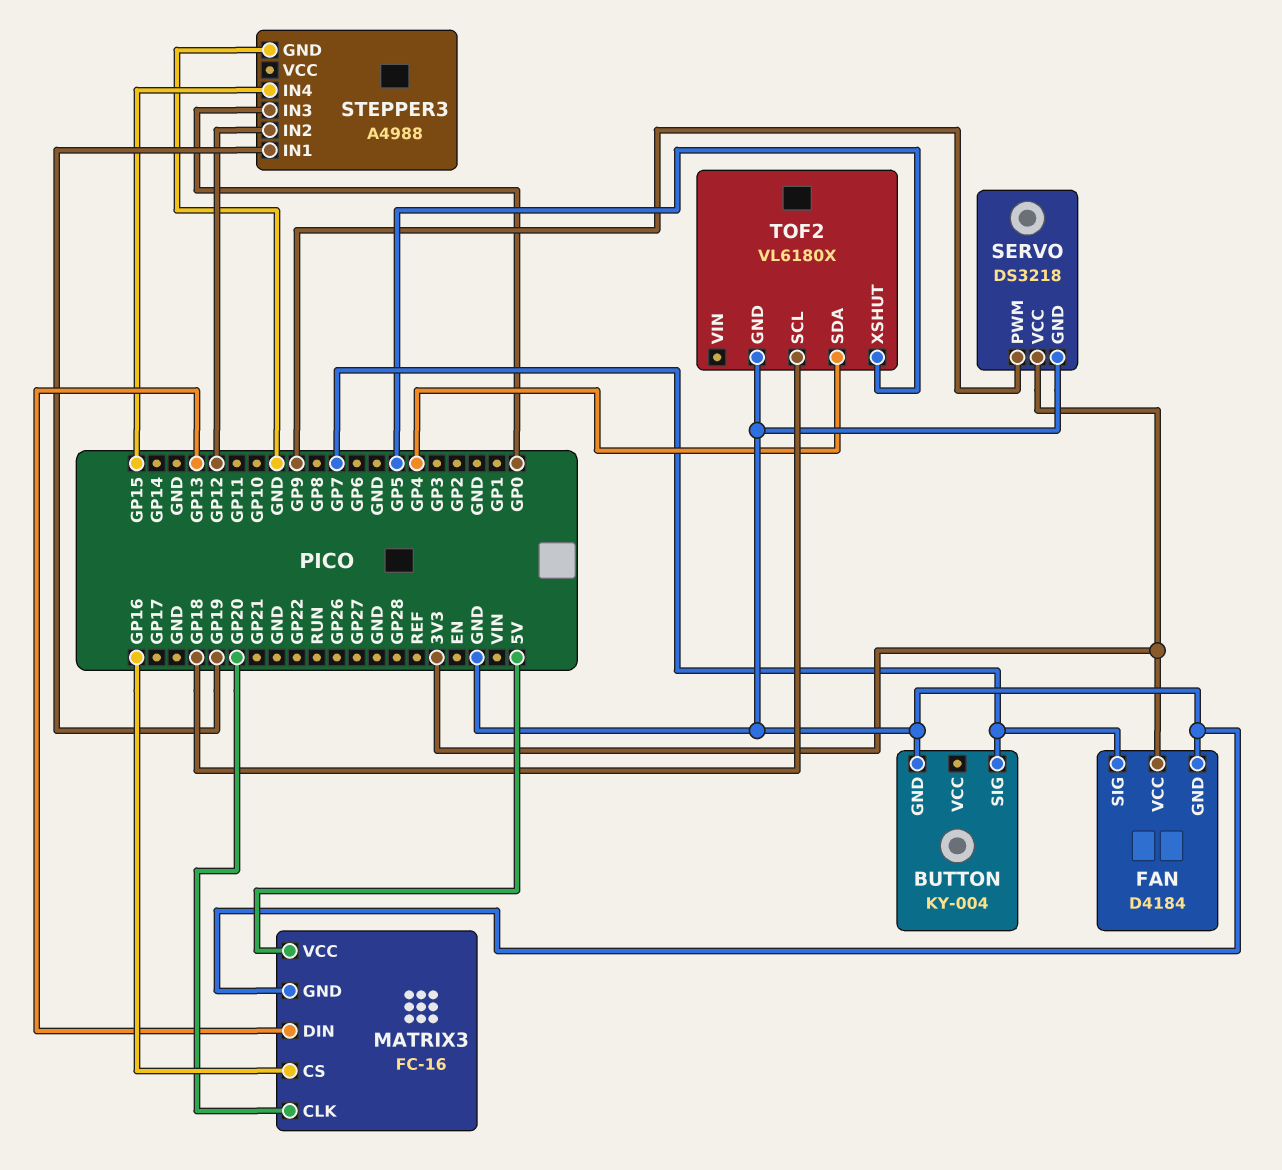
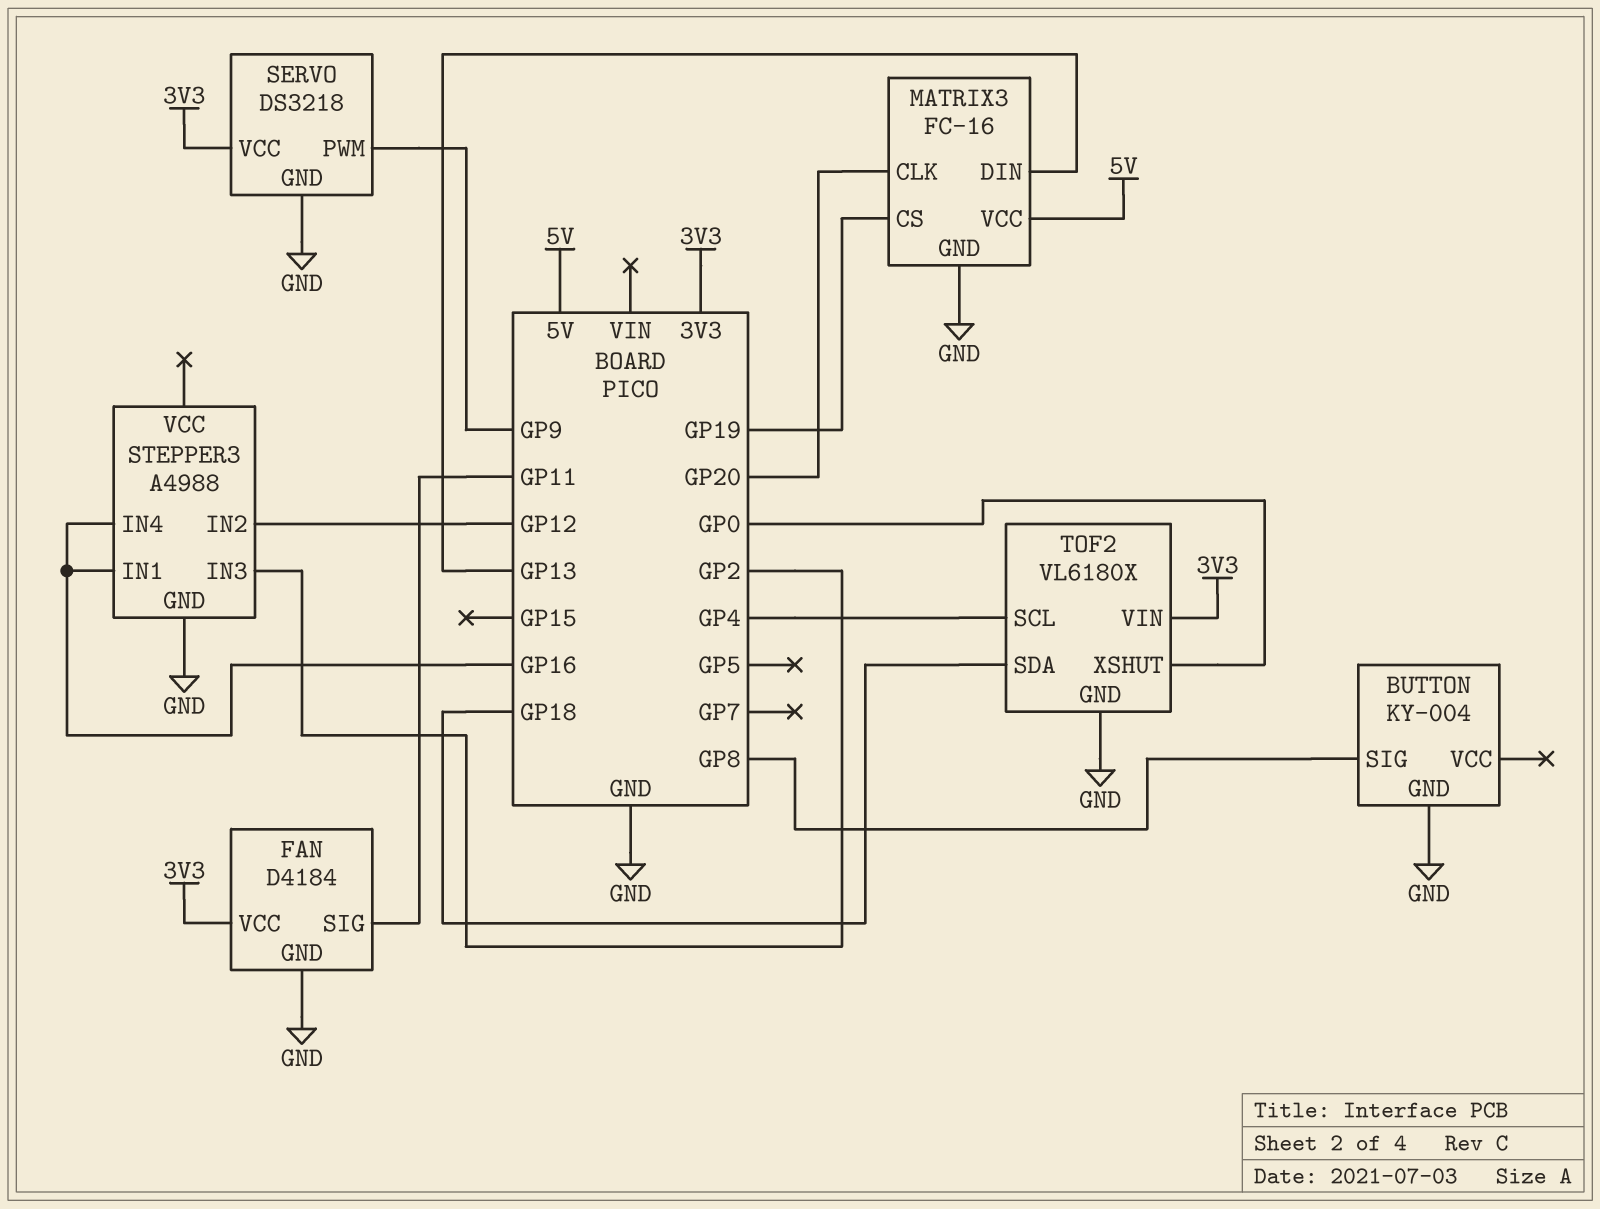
BUTTON pin SIG: GP7 -> GP8
FAN pin SIG: GP7 -> GP11
MATRIX3 pin CS: GP16 -> GP19
STEPPER3 pin IN1: GP19 -> GP16
STEPPER3 pin IN3: GP0 -> GP2
STEPPER3 pin IN4: GP15 -> GP16
TOF2 pin SCL: GP18 -> GP4
TOF2 pin SDA: GP4 -> GP18
TOF2 pin VIN: none -> 3V3
TOF2 pin XSHUT: GP5 -> GP0

